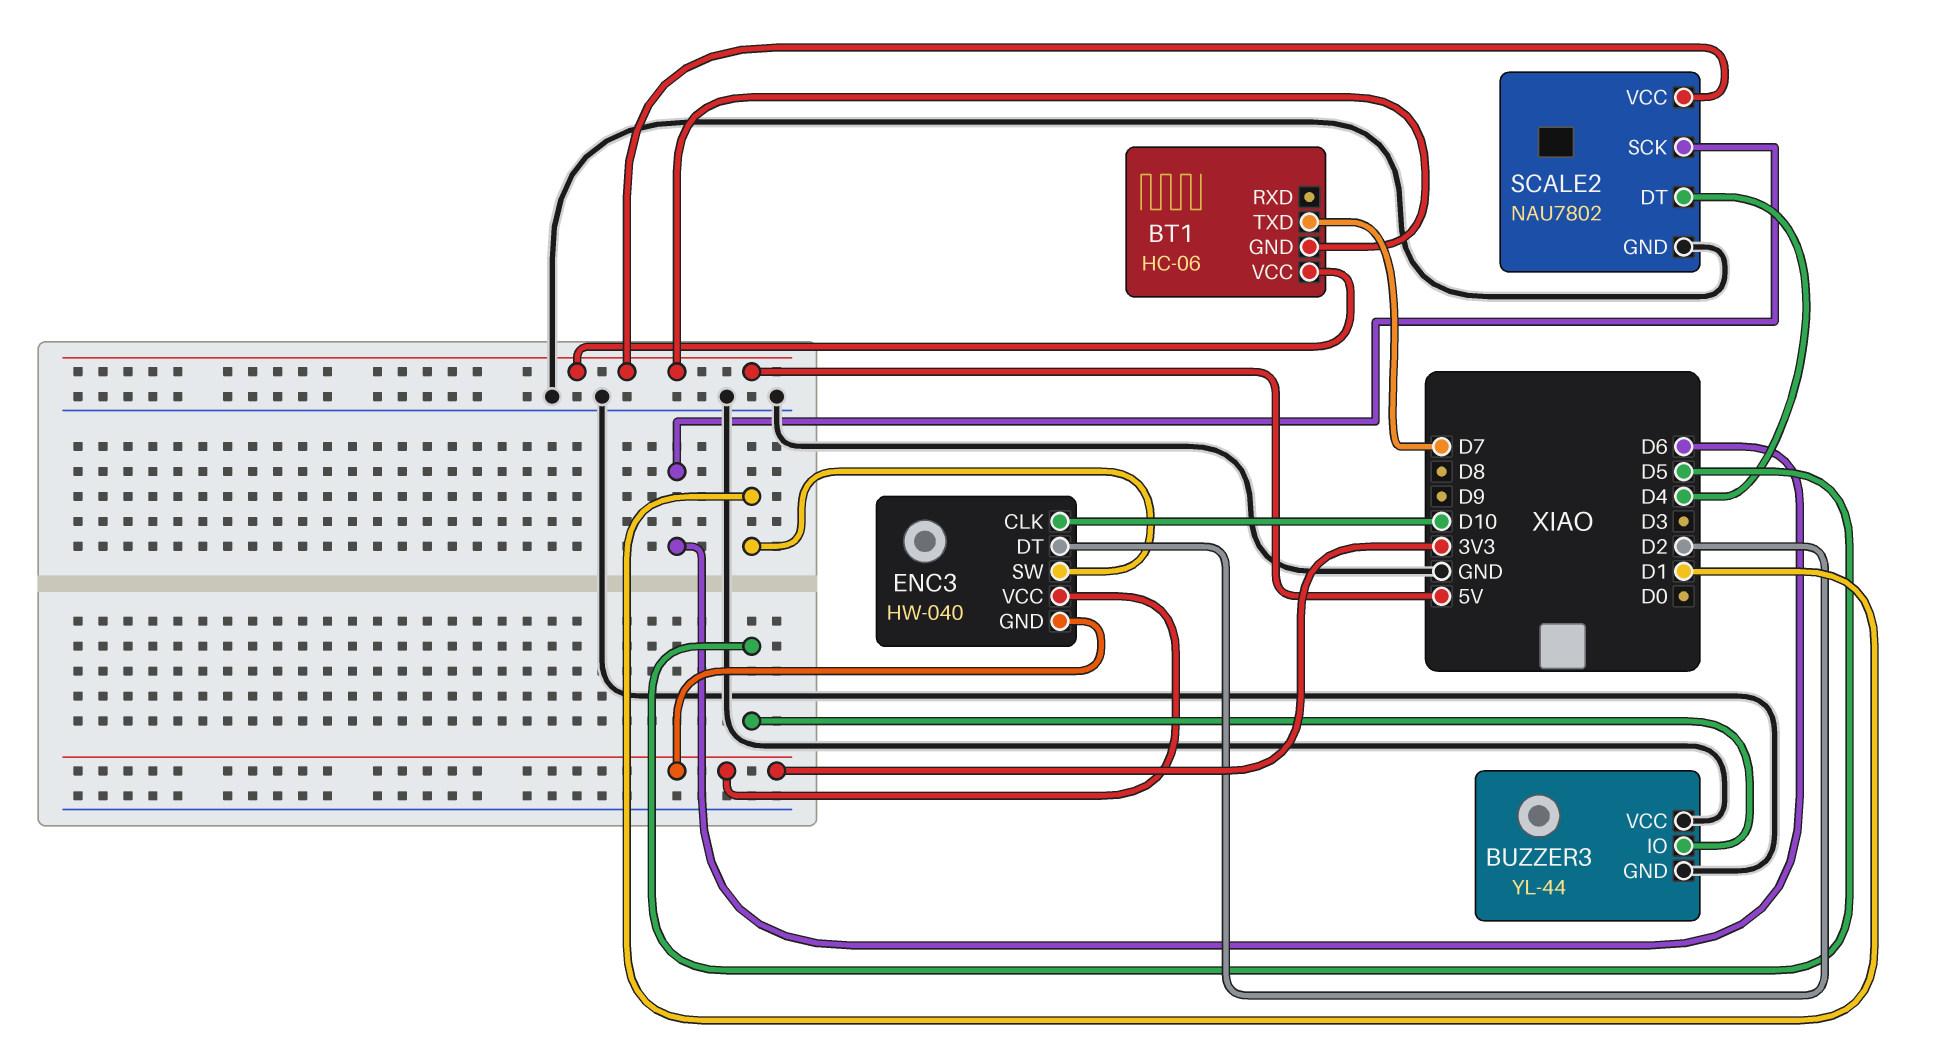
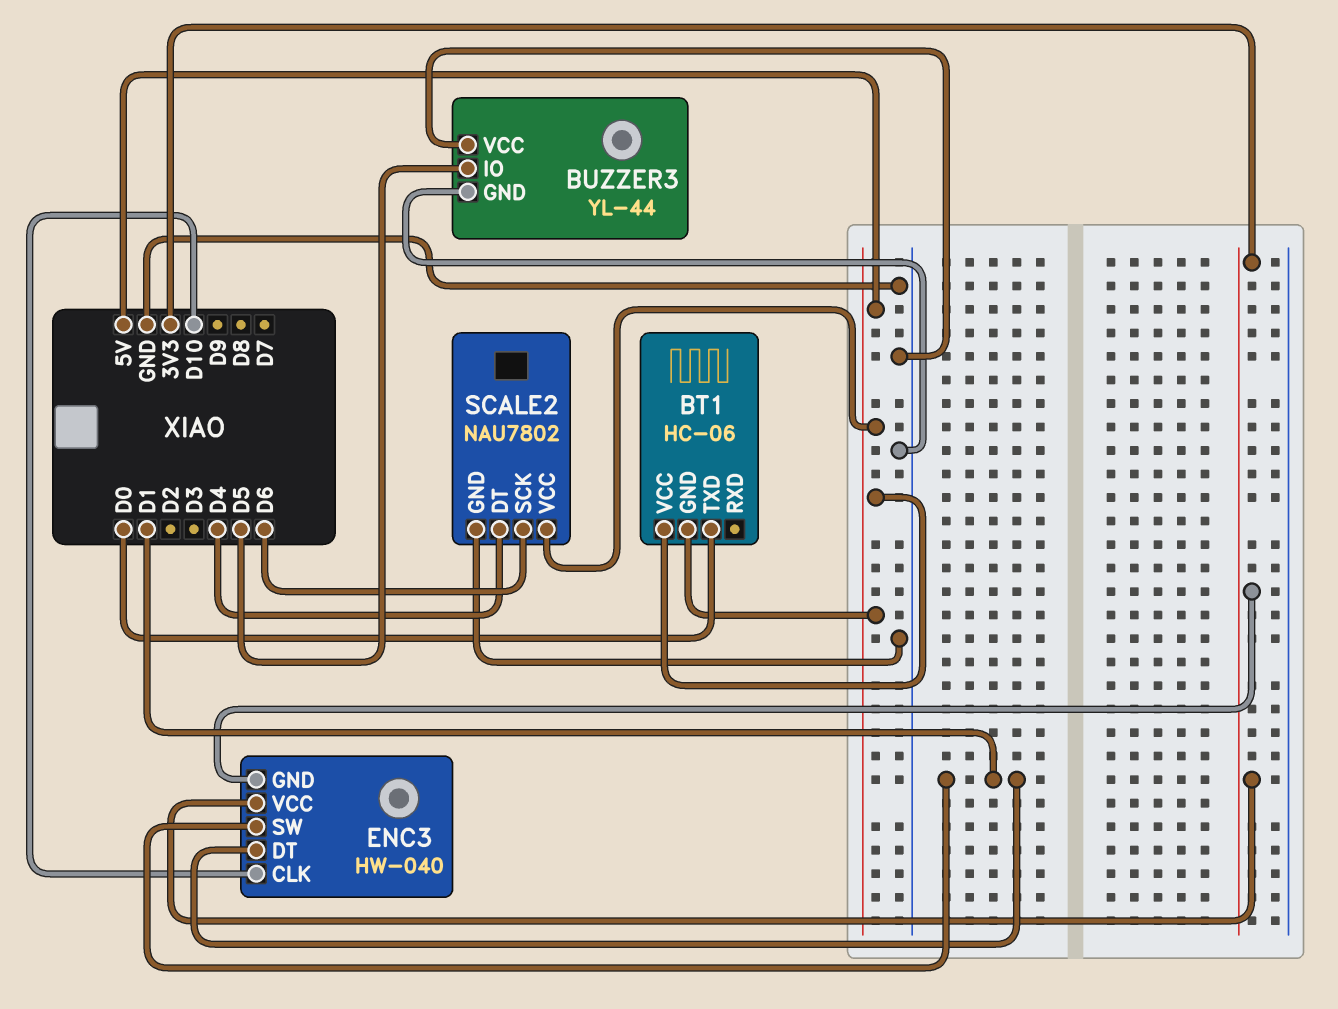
BT1 pin TXD: D7 -> D0
ENC3 pin DT: D2 -> D1

